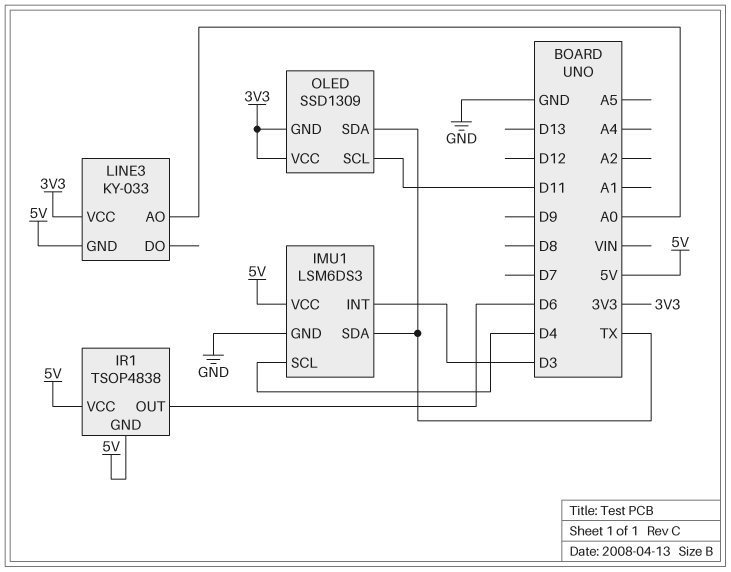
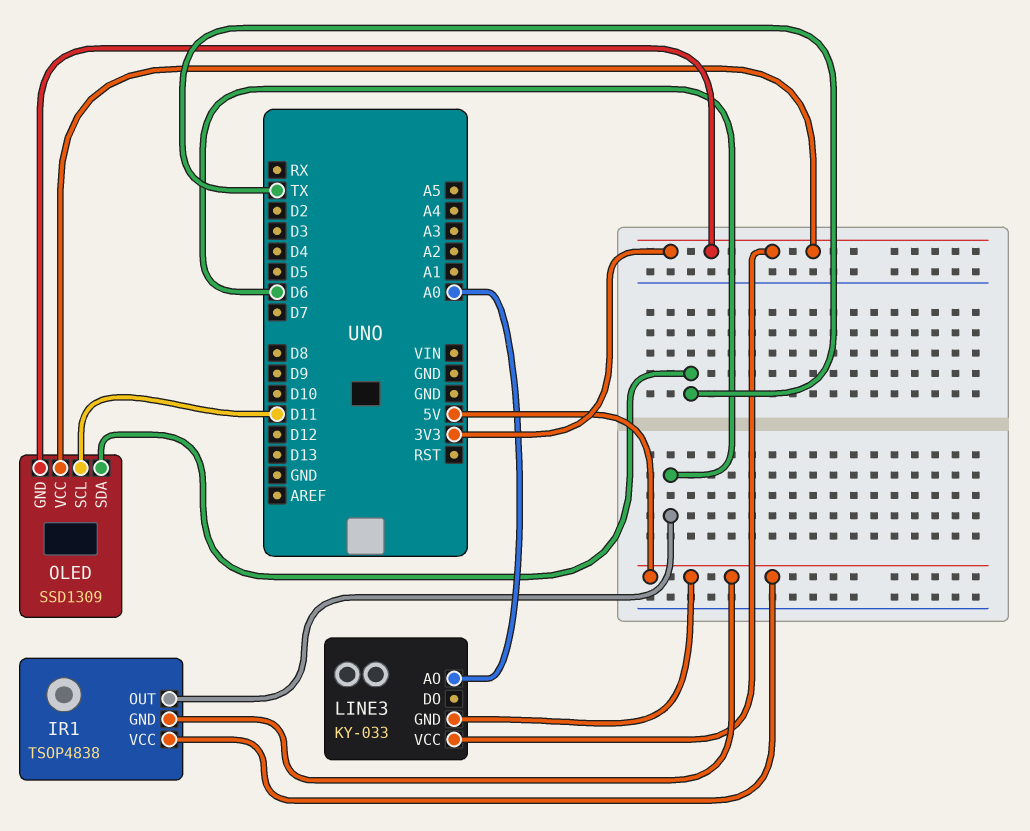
IMU1: LSM6DS3 -> none
IMU1 pin GND: GND -> none
IMU1 pin INT: D3 -> none
IMU1 pin SCL: D4 -> none
IMU1 pin SDA: TX -> none
IMU1 pin VCC: 5V -> none

